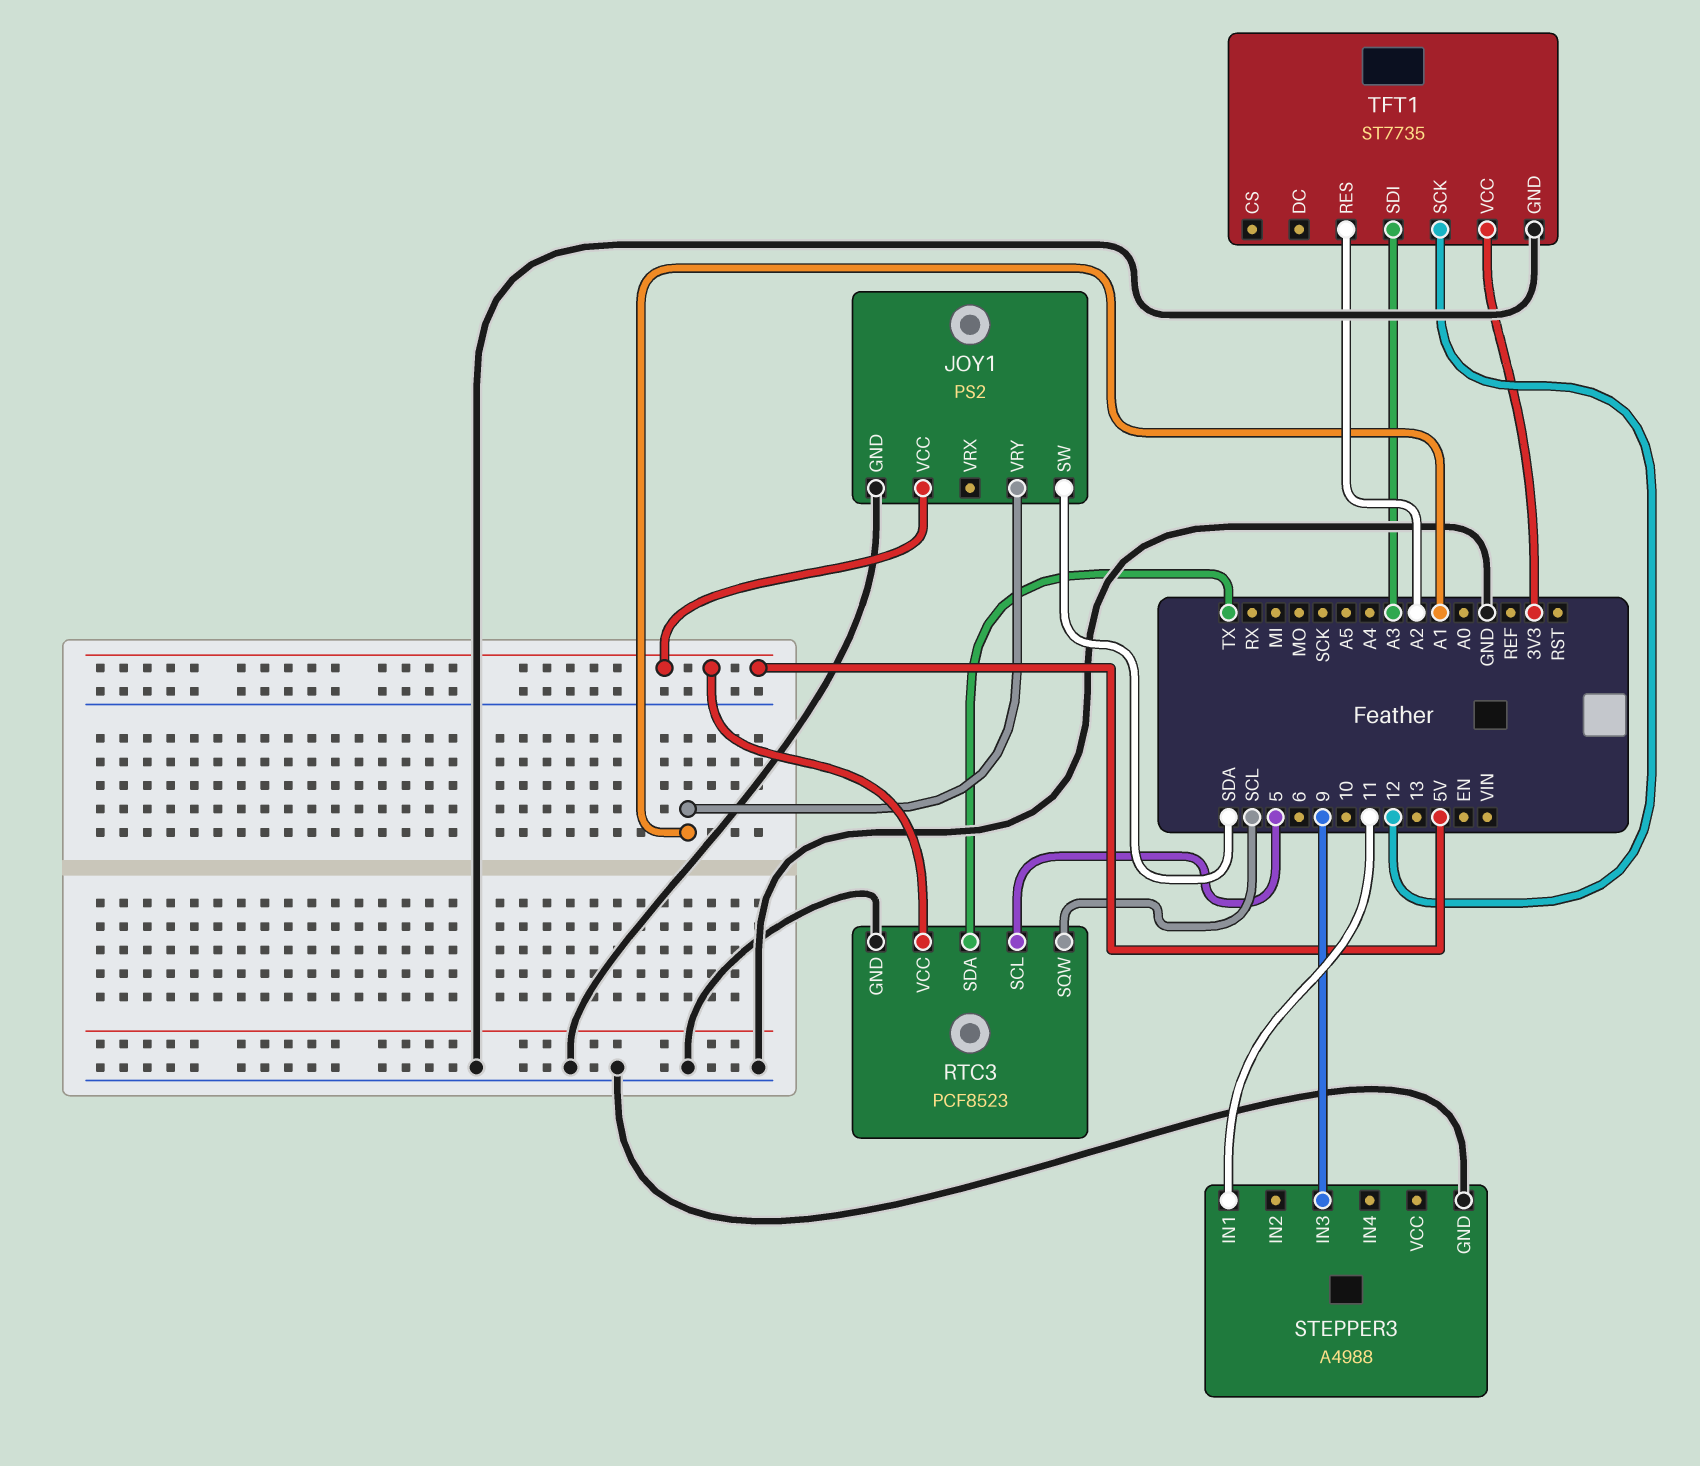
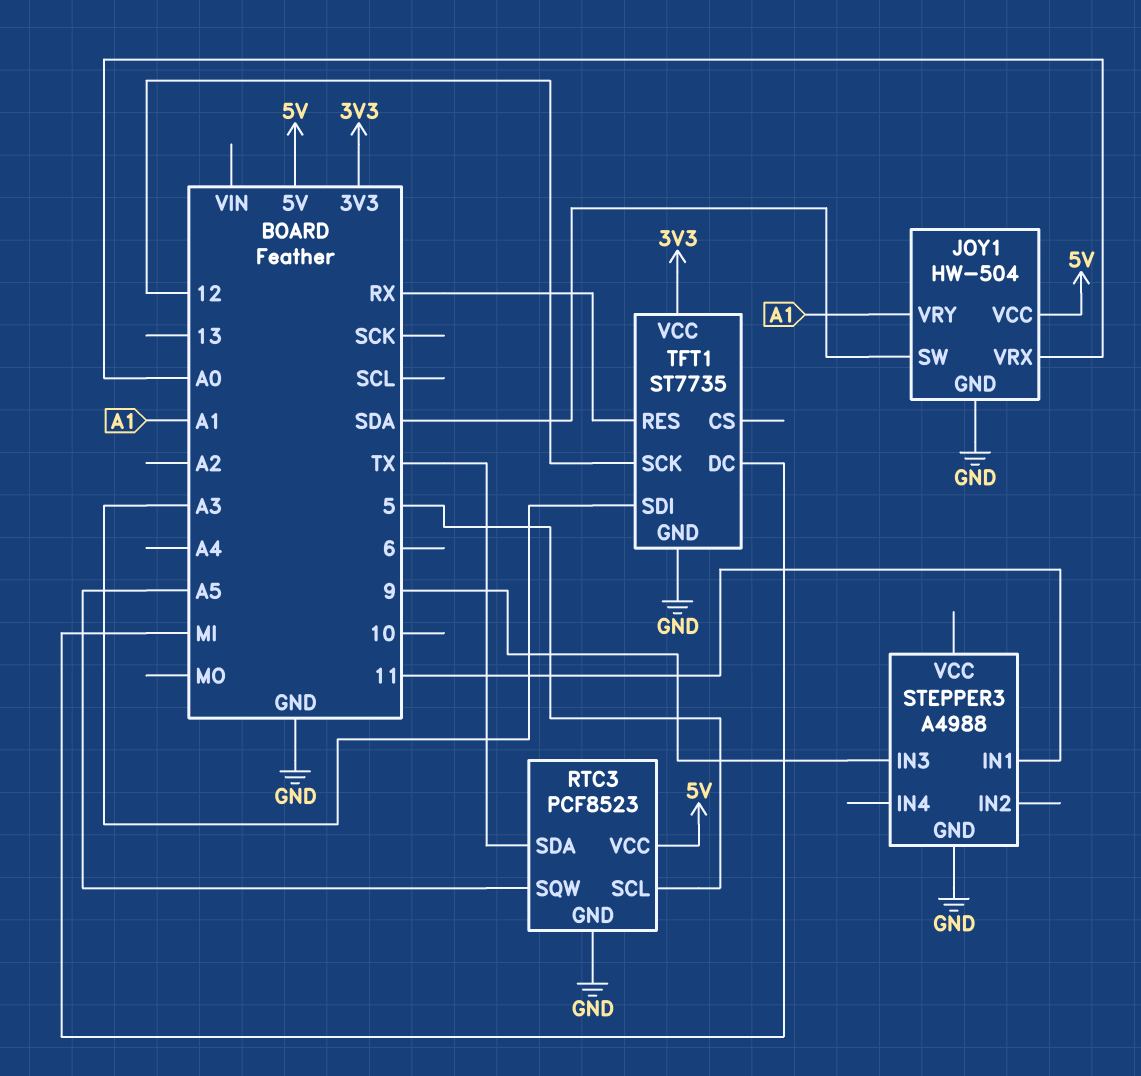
JOY1: PS2 -> HW-504
JOY1 pin VRX: none -> A0
RTC3 pin SQW: SCL -> A5
TFT1 pin DC: none -> MI
TFT1 pin RES: A2 -> RX

